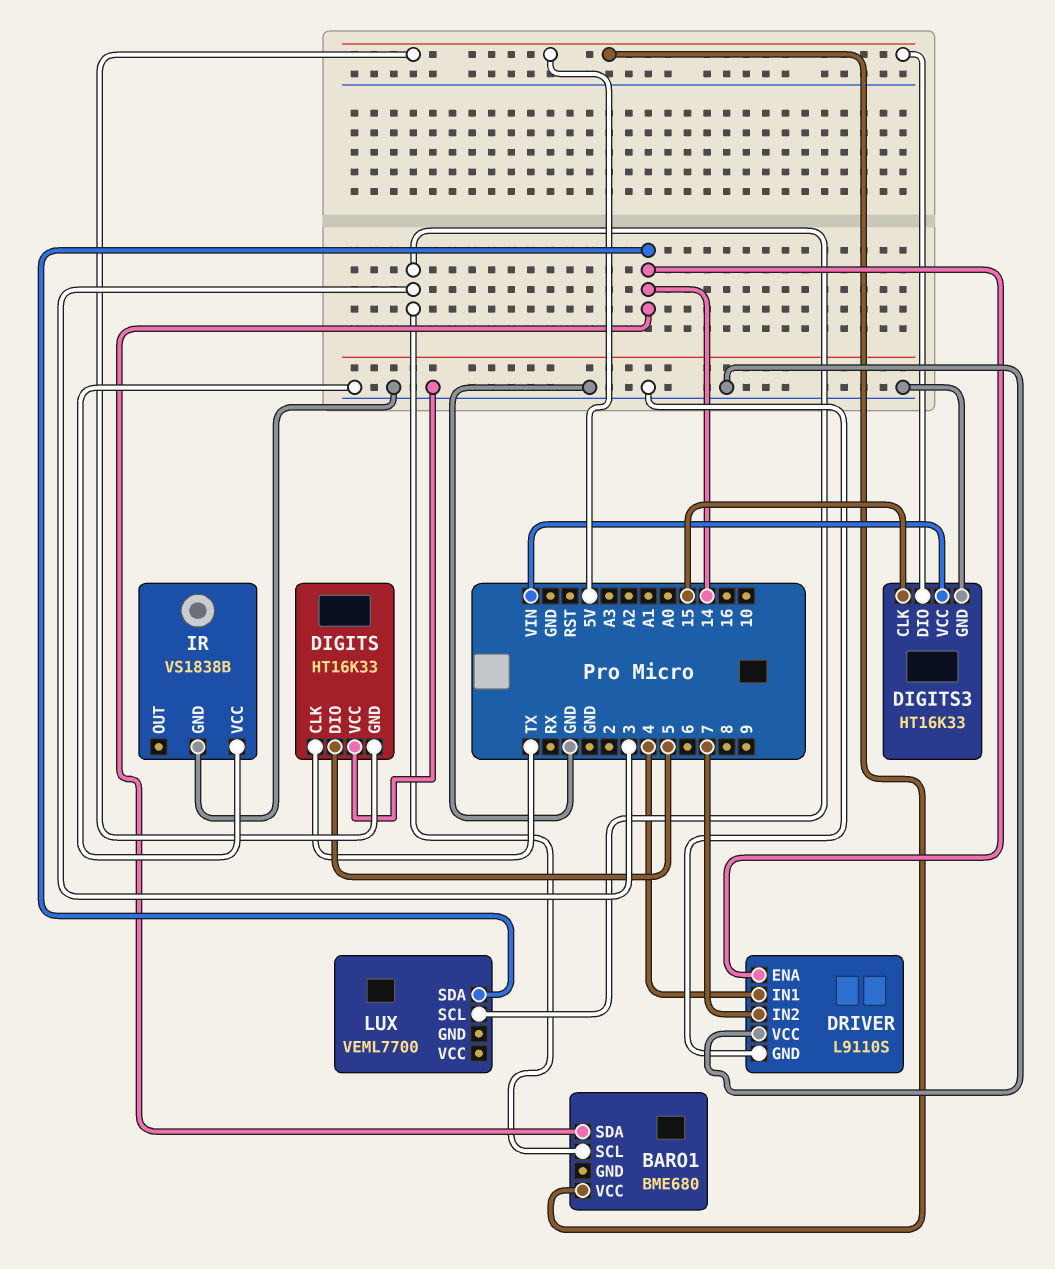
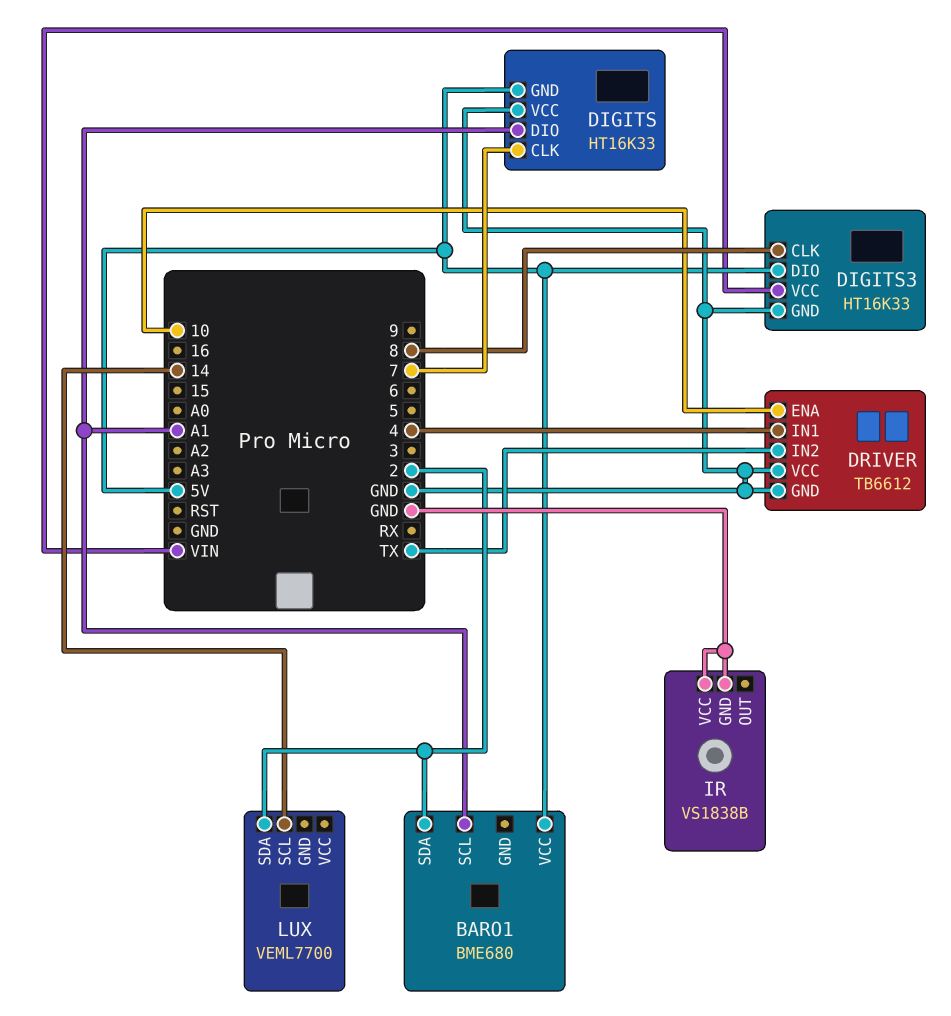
BARO1 pin SCL: 3 -> A1
BARO1 pin SDA: 14 -> 2
DIGITS pin CLK: TX -> 7
DIGITS pin DIO: 5 -> A1
DIGITS3 pin CLK: 15 -> 8
DRIVER: L9110S -> TB6612
DRIVER pin ENA: 14 -> 10
DRIVER pin IN2: 7 -> TX
LUX pin SCL: 3 -> 14
LUX pin SDA: 14 -> 2

